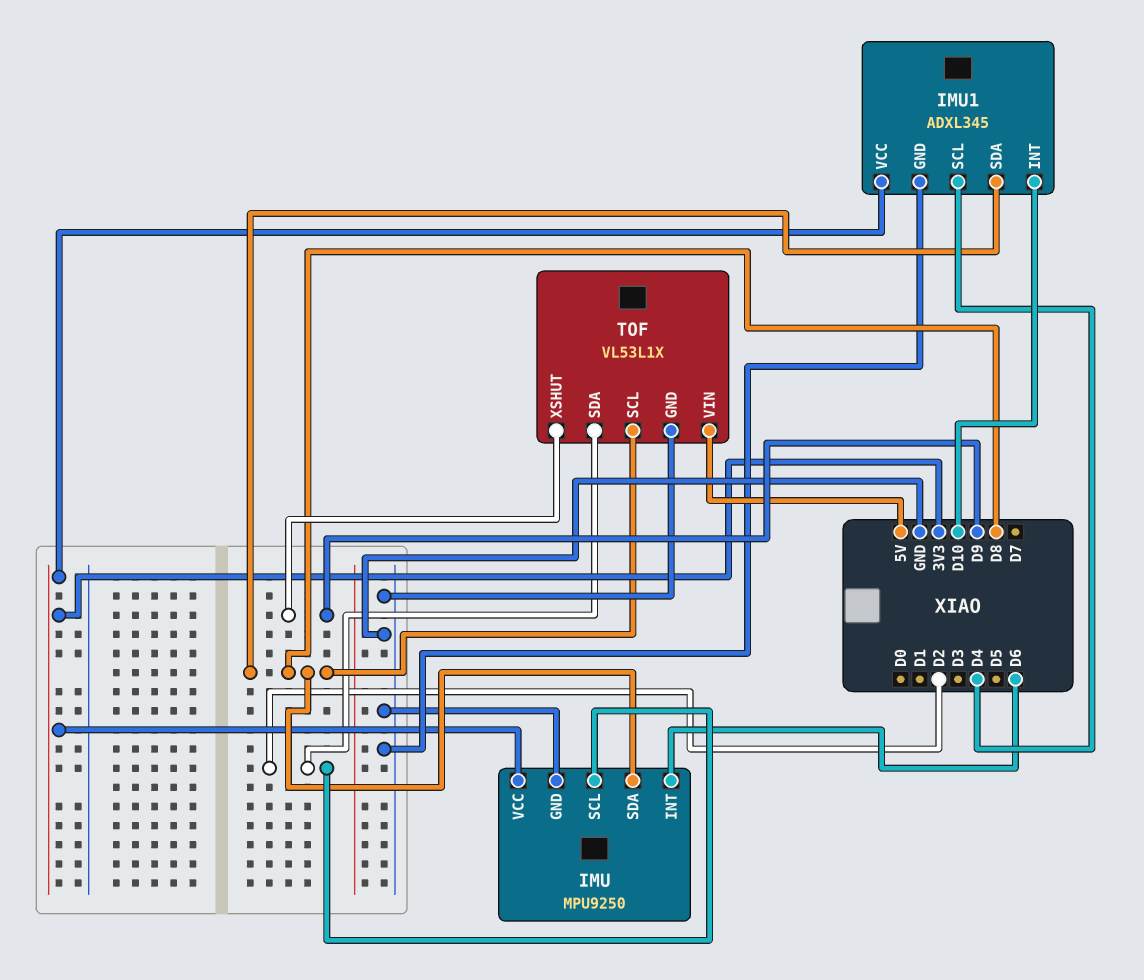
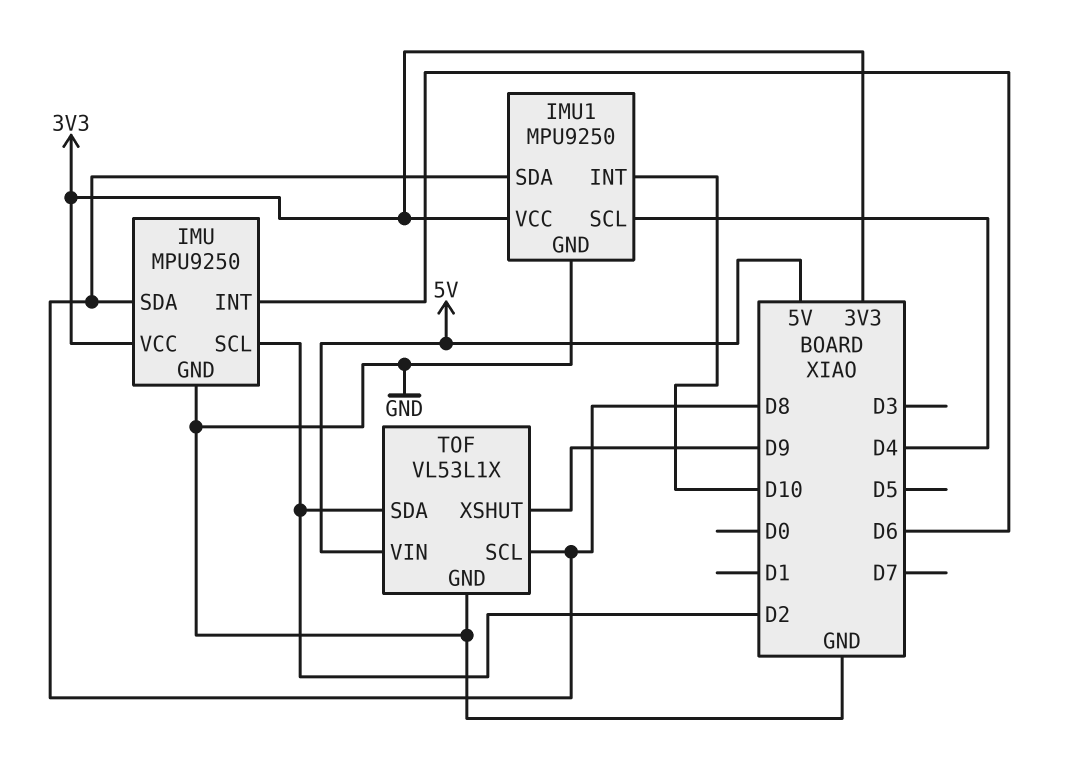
IMU1: ADXL345 -> MPU9250

